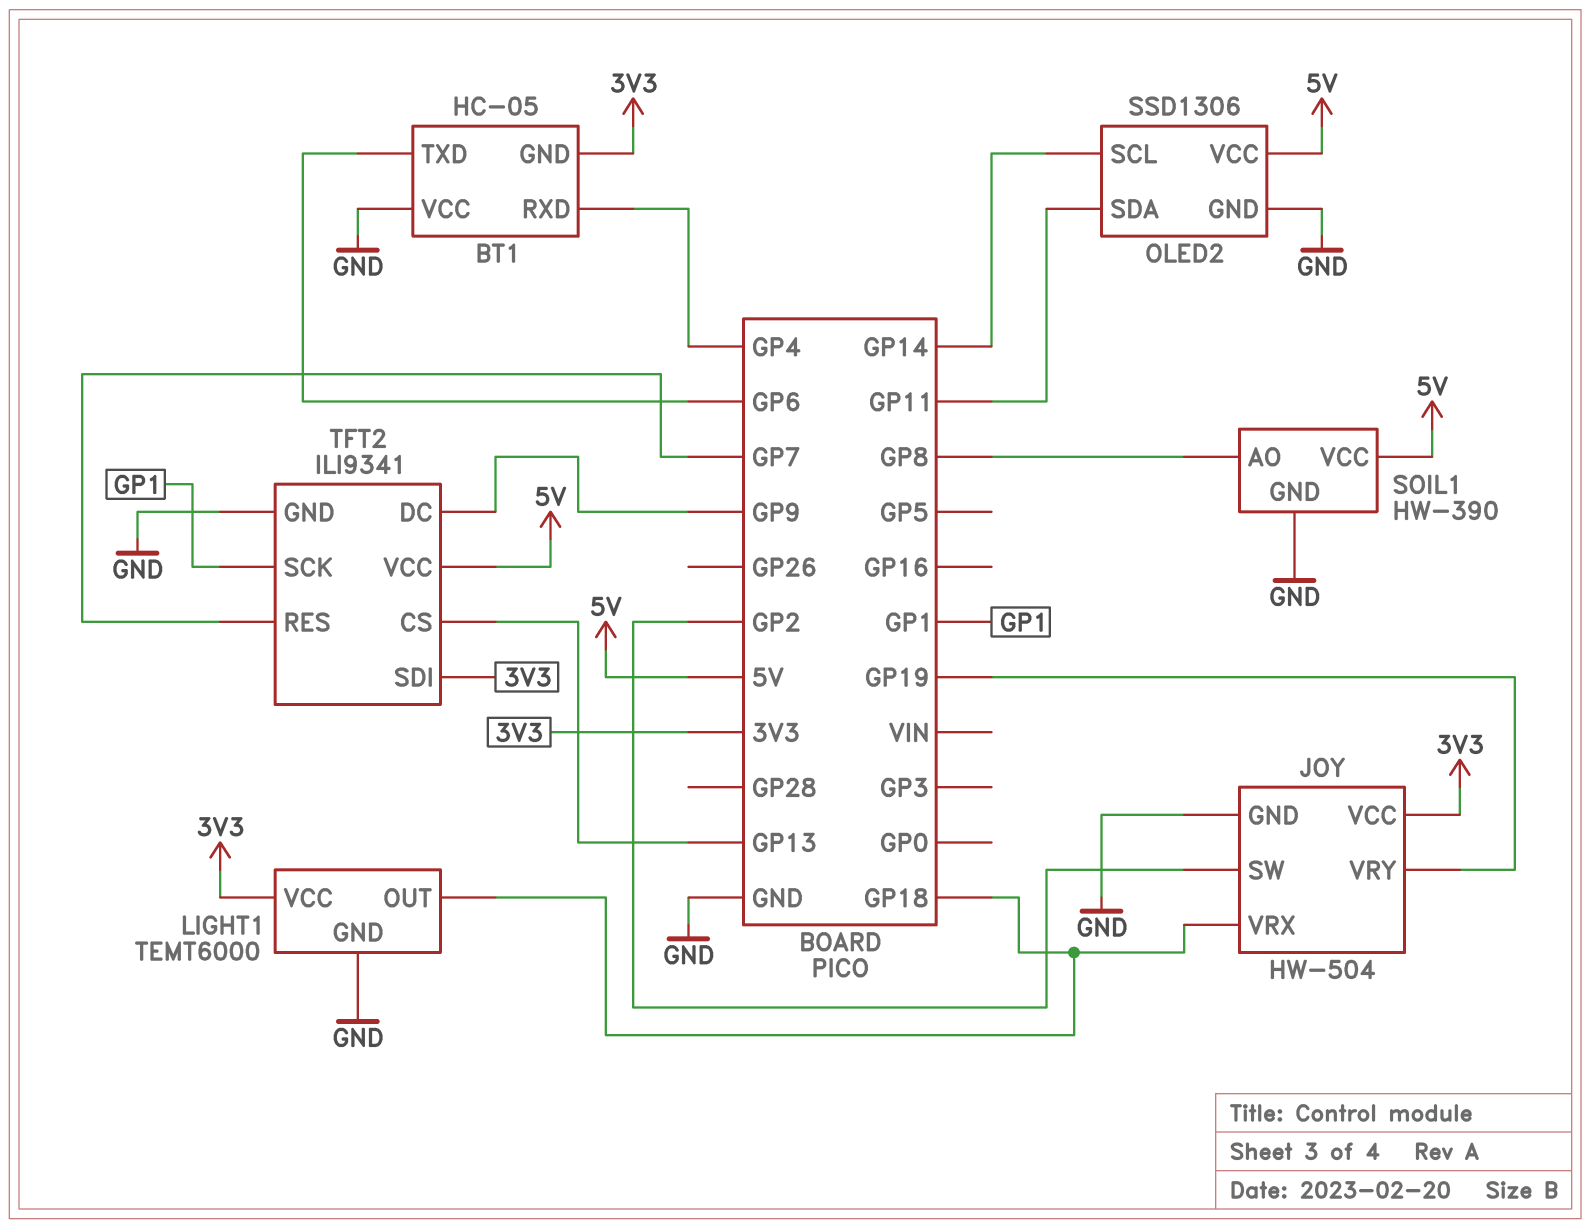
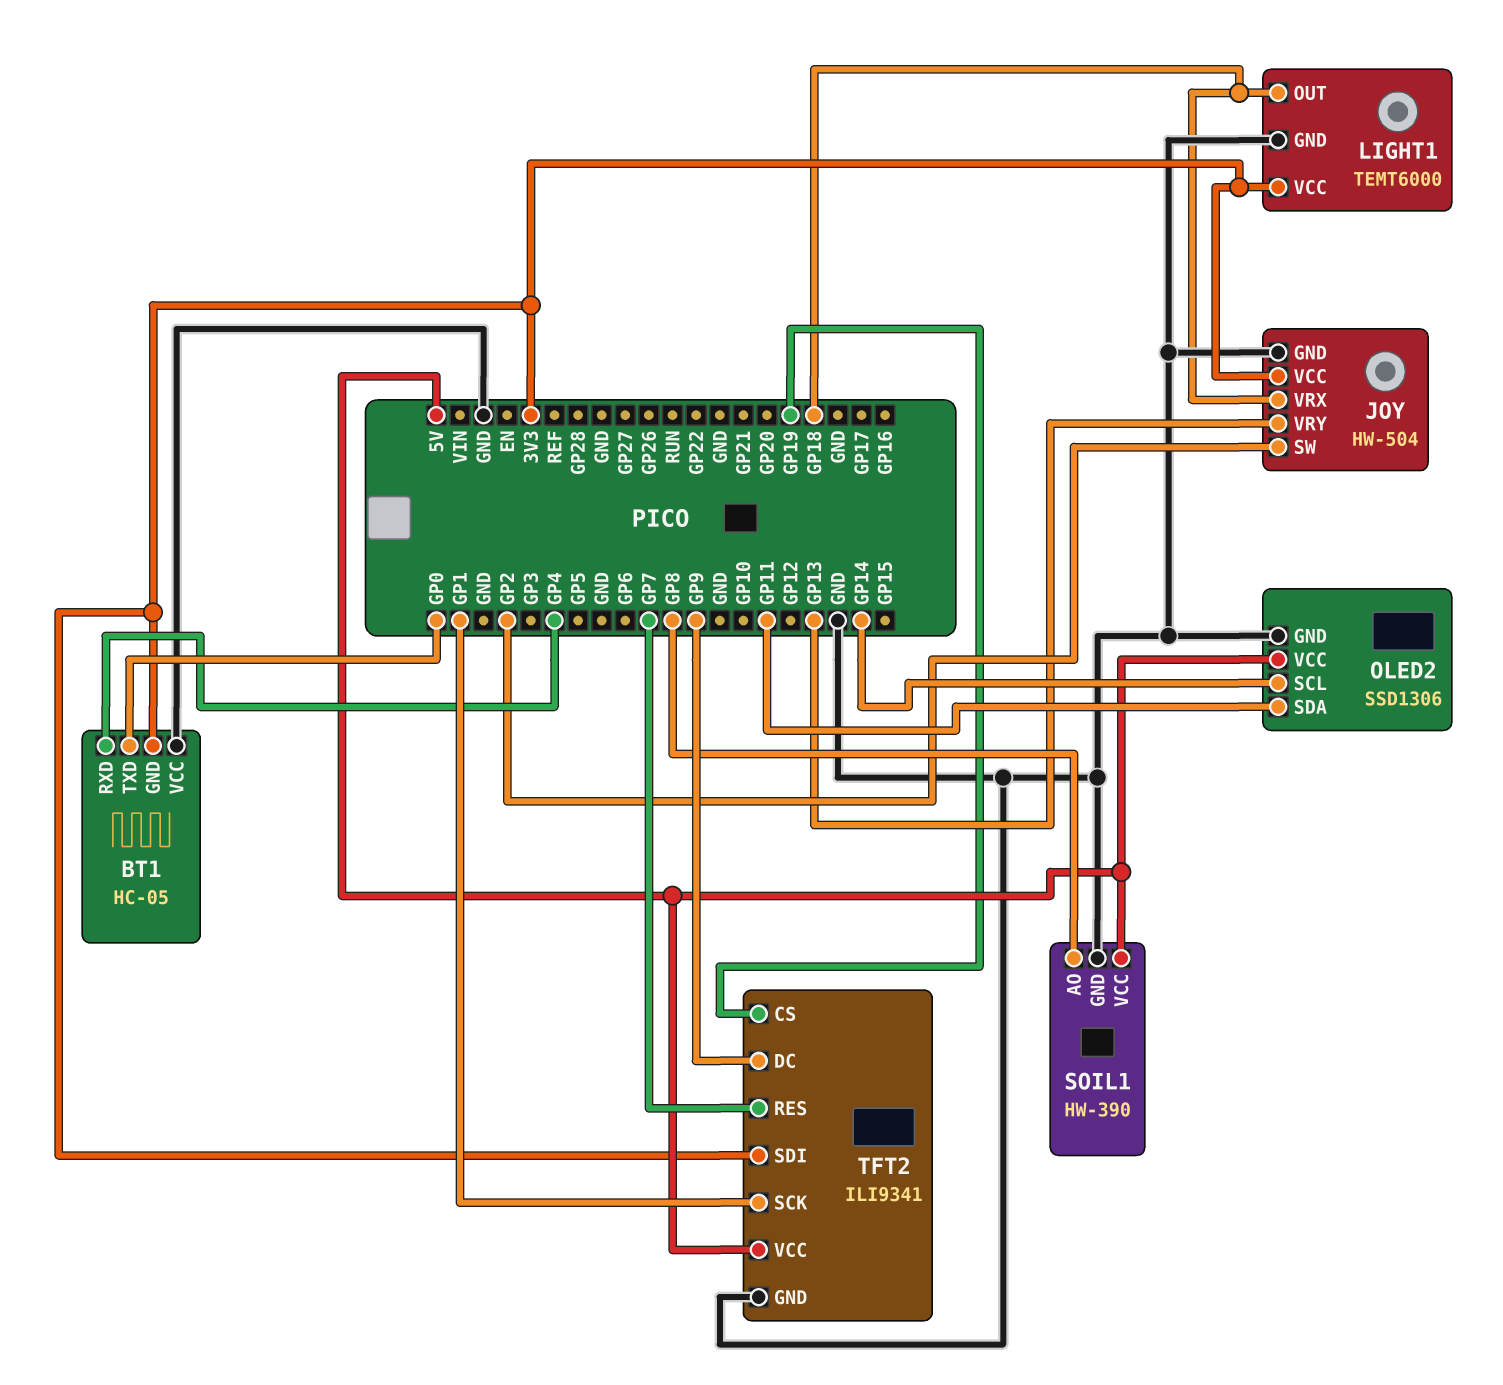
BT1 pin TXD: GP6 -> GP0
JOY pin VRY: GP19 -> GP13
TFT2 pin CS: GP13 -> GP19

